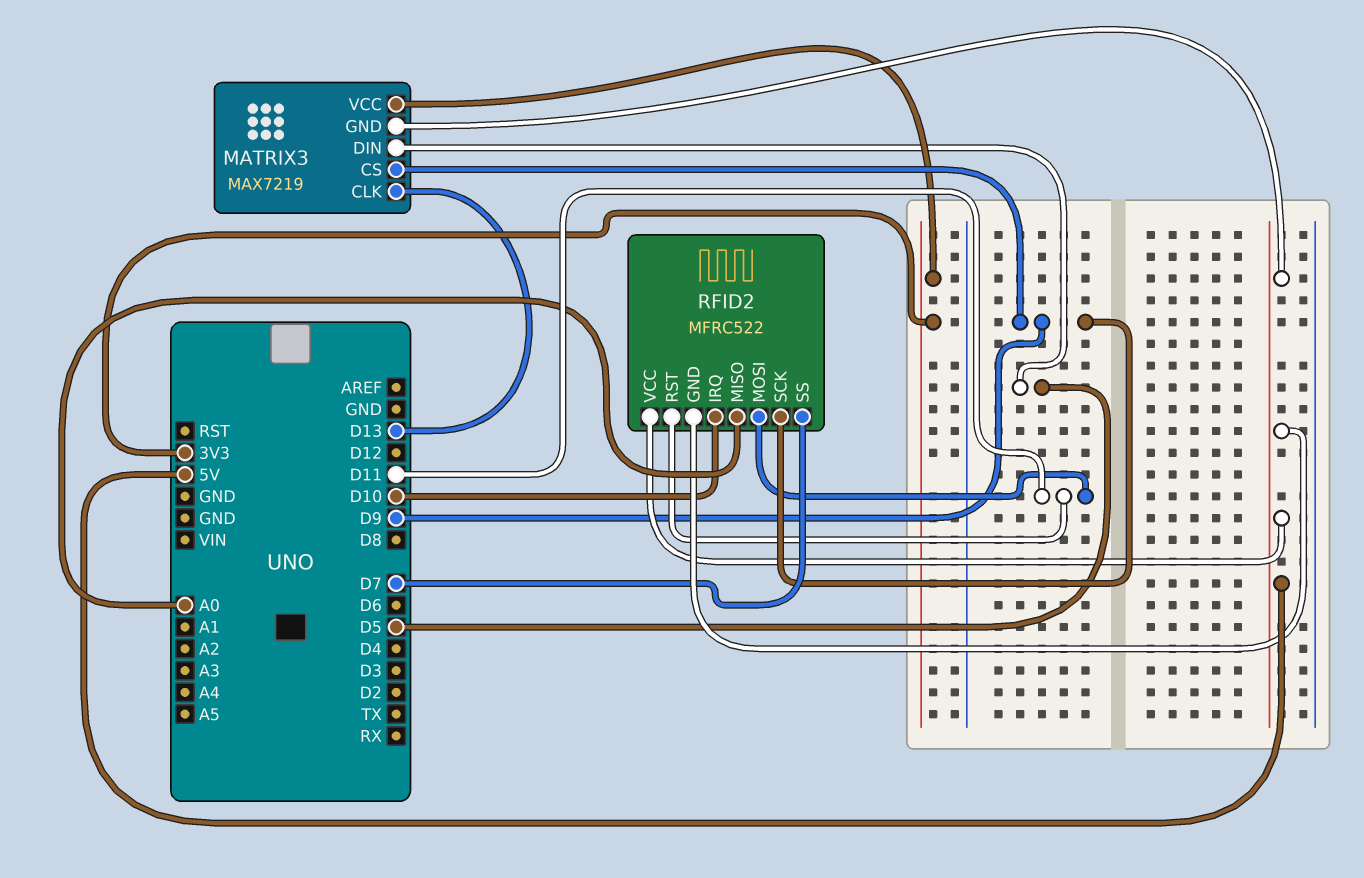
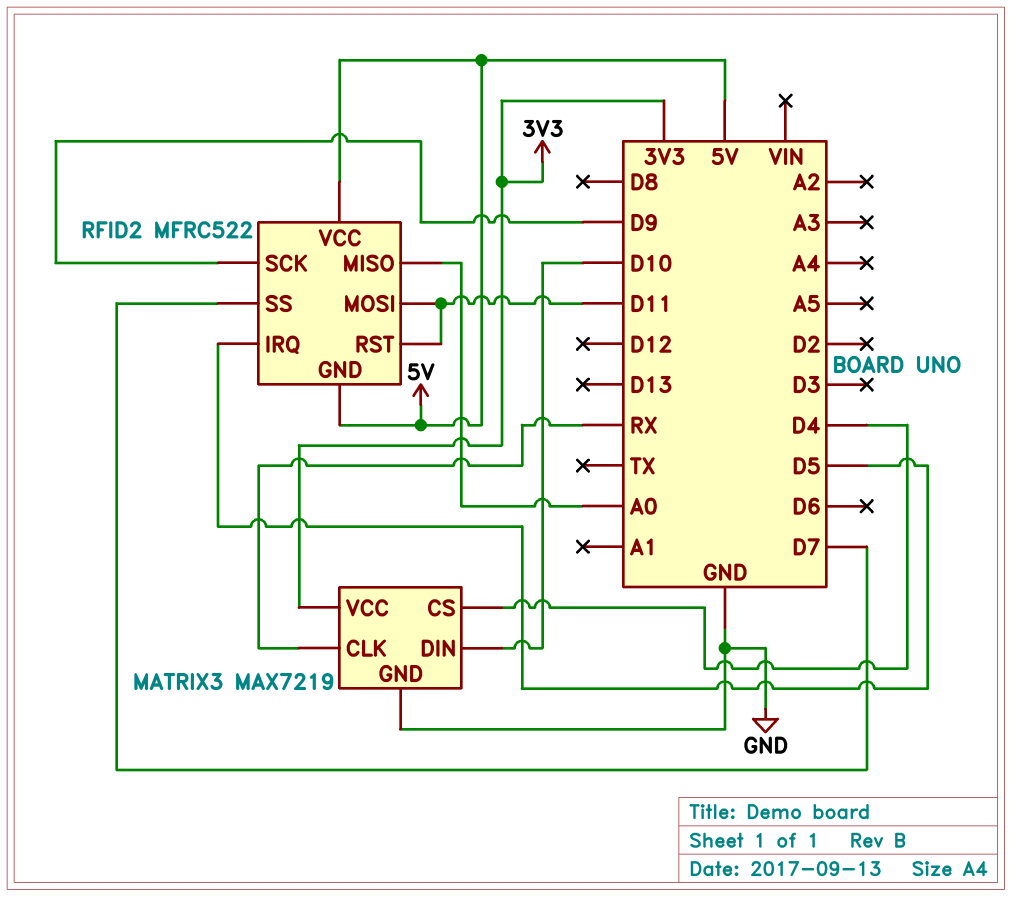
MATRIX3 pin CLK: D13 -> RX
MATRIX3 pin CS: D9 -> D4
MATRIX3 pin DIN: D5 -> D10
MATRIX3 pin GND: 5V -> GND
RFID2 pin IRQ: D10 -> D5

